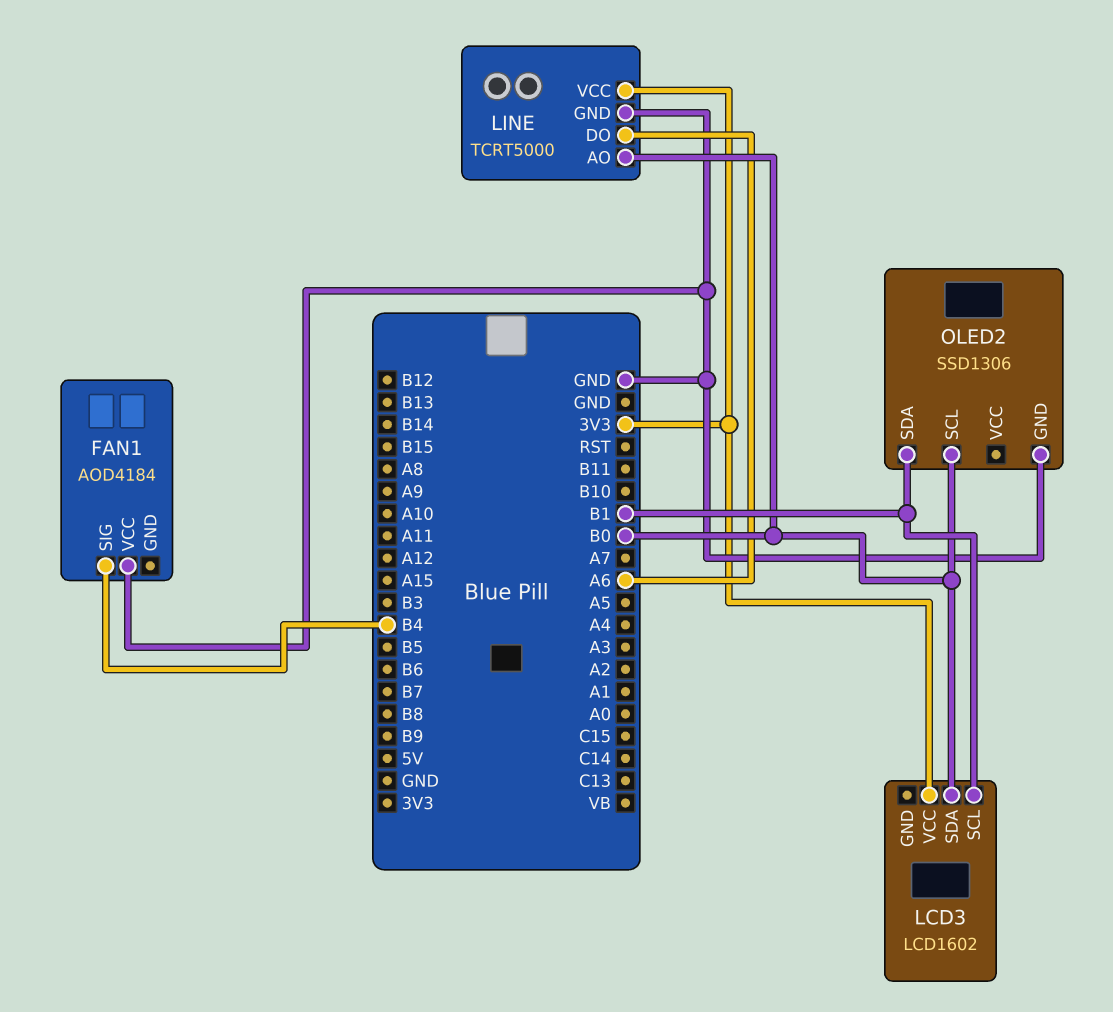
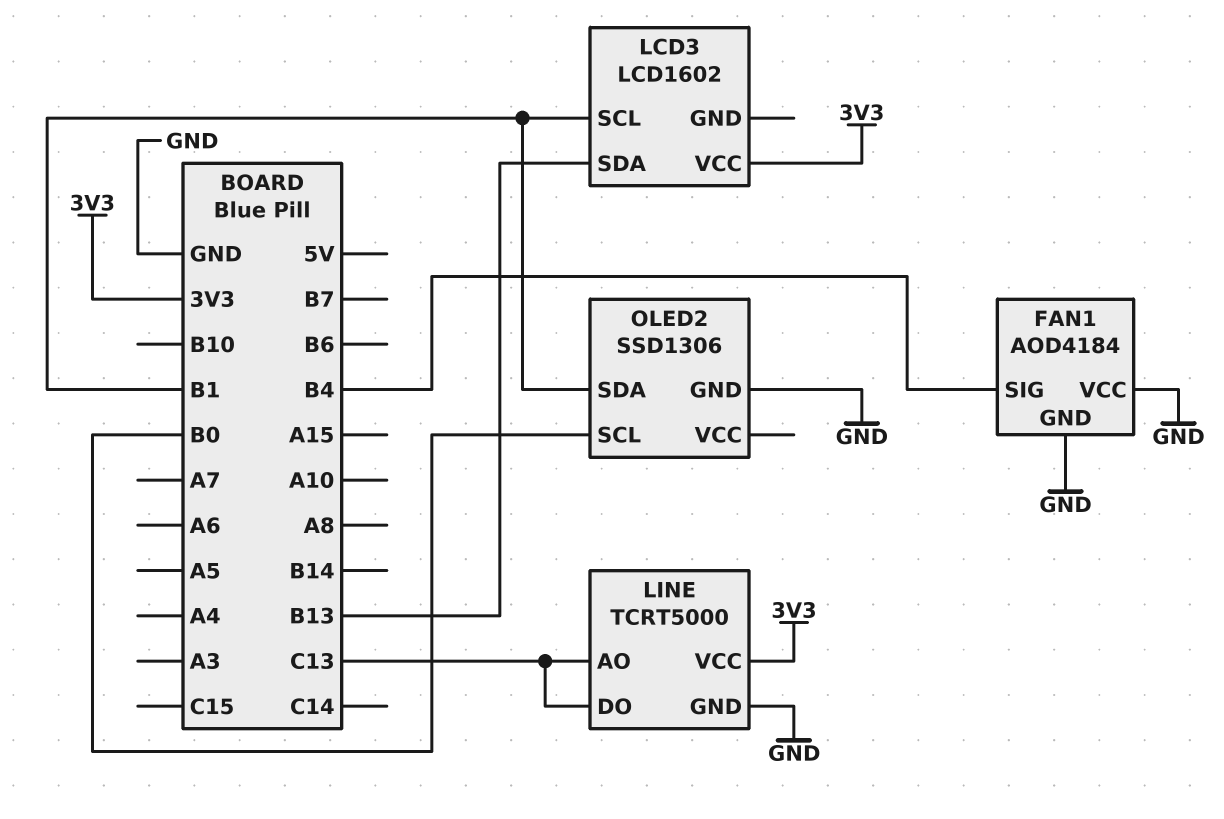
FAN1 pin GND: none -> GND
LCD3 pin SDA: B0 -> B13
LINE pin AO: B0 -> C13
LINE pin DO: A6 -> C13

